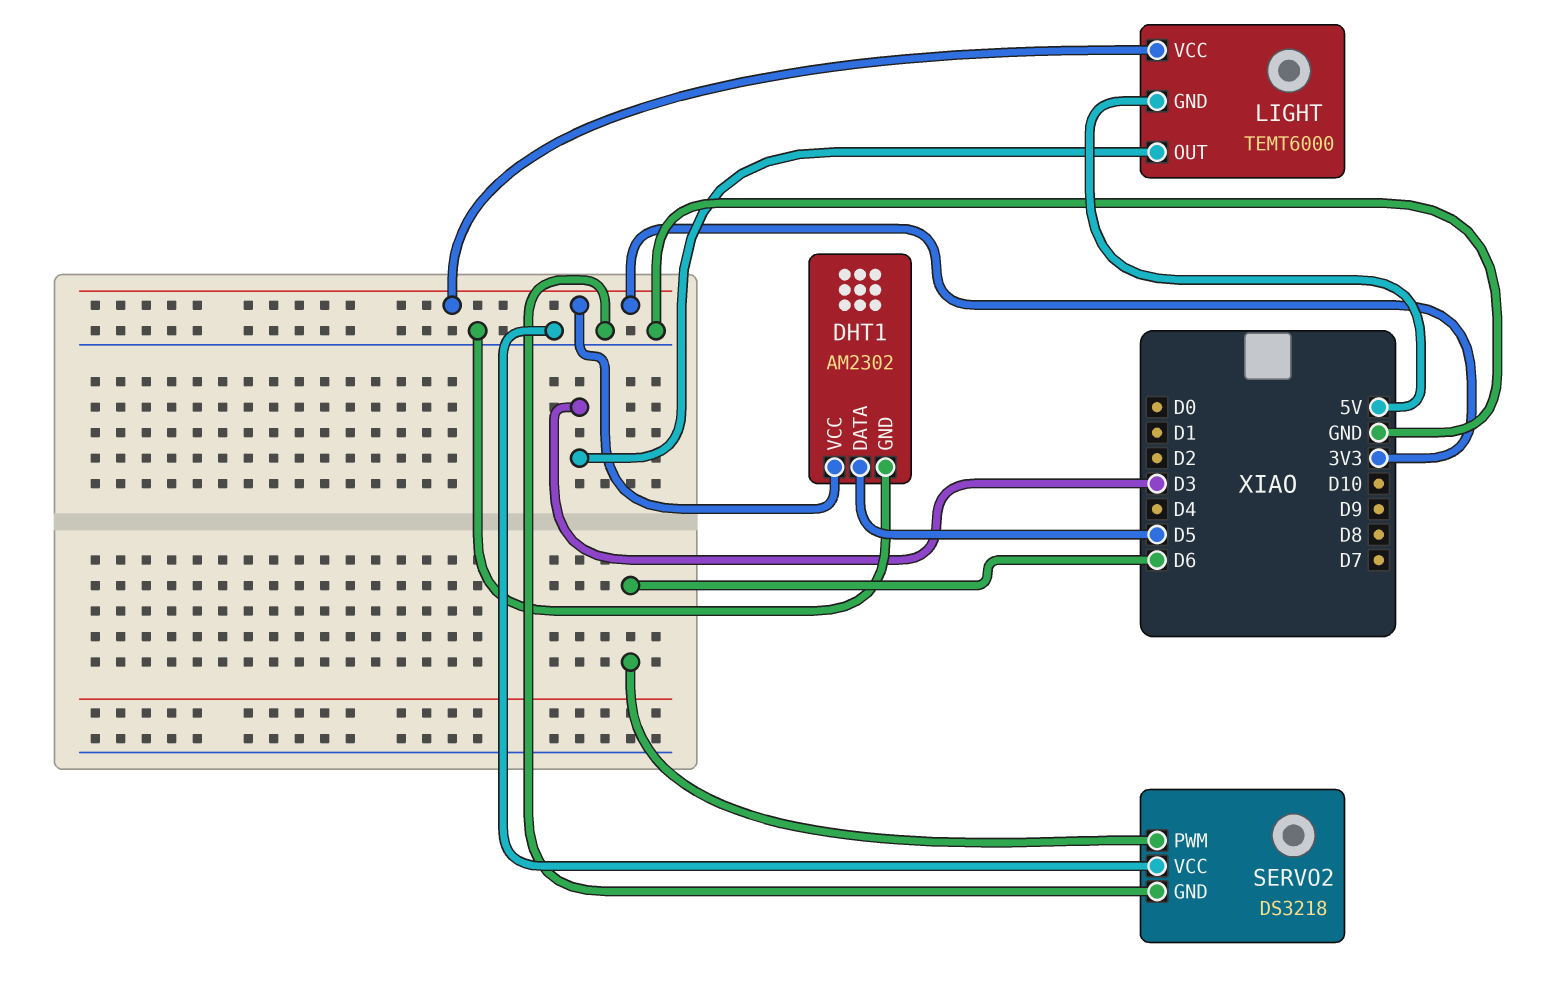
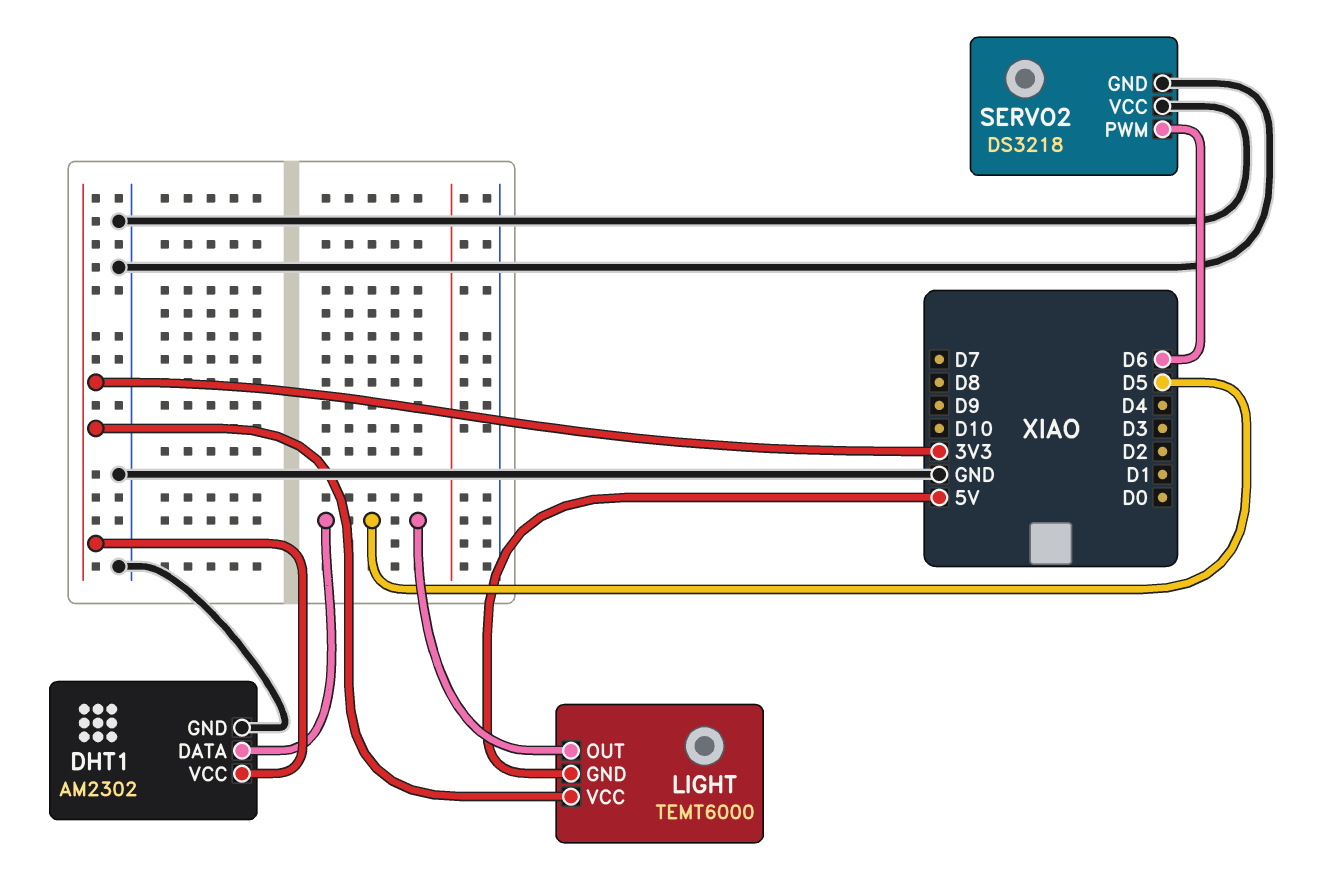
LIGHT pin OUT: D3 -> D5

